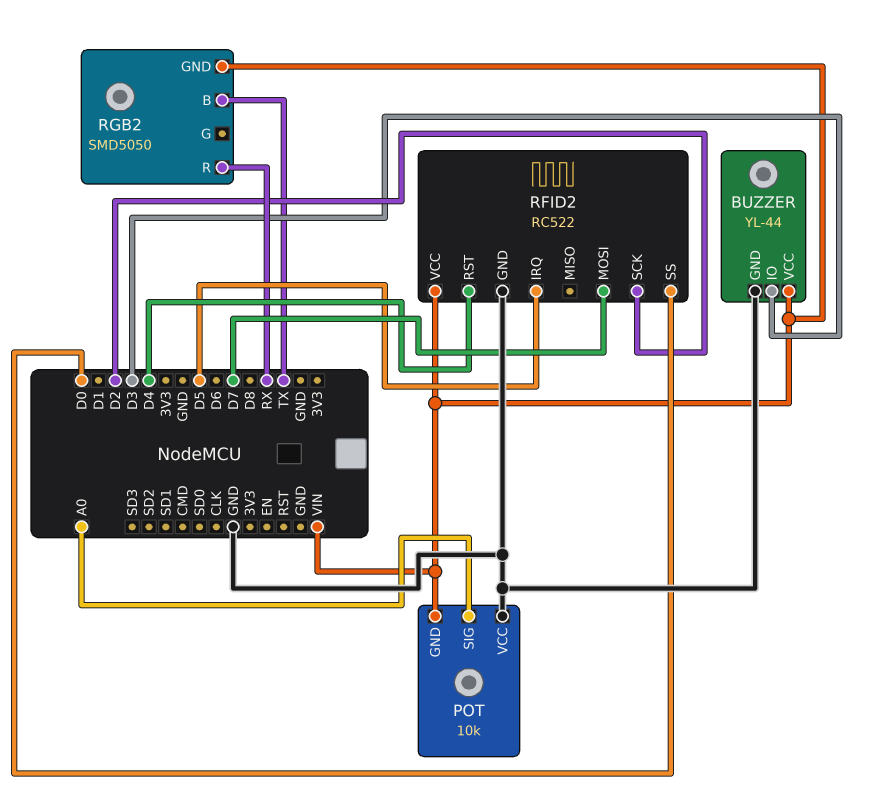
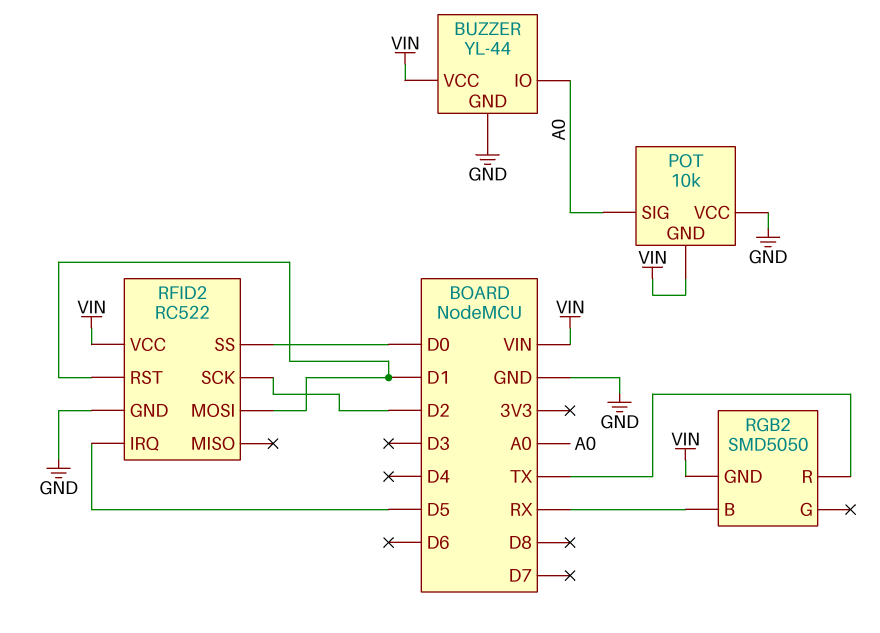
BUZZER pin IO: D3 -> A0
RFID2 pin MOSI: D7 -> D1
RFID2 pin RST: D4 -> D1
RGB2 pin B: TX -> RX
RGB2 pin R: RX -> TX

